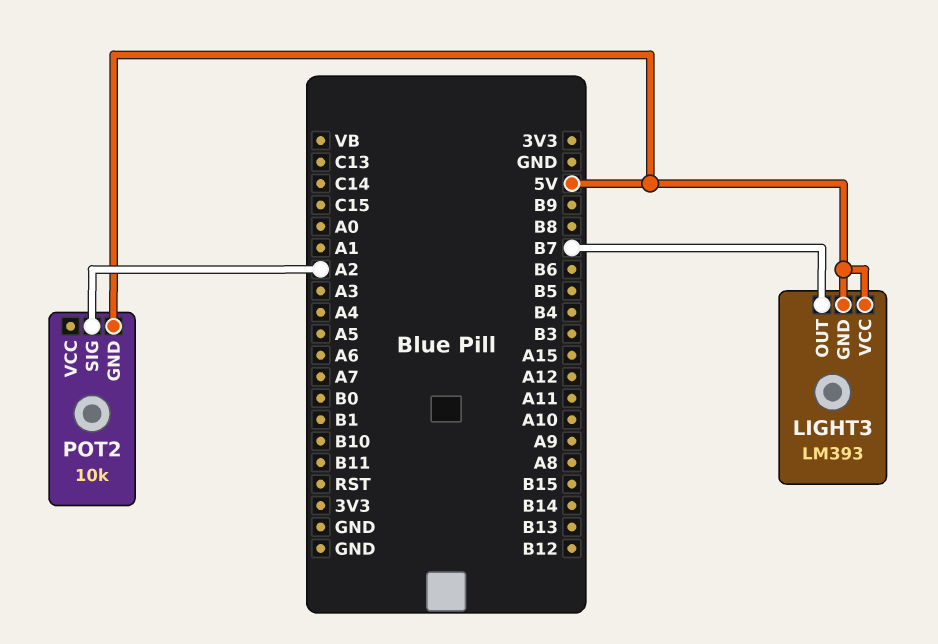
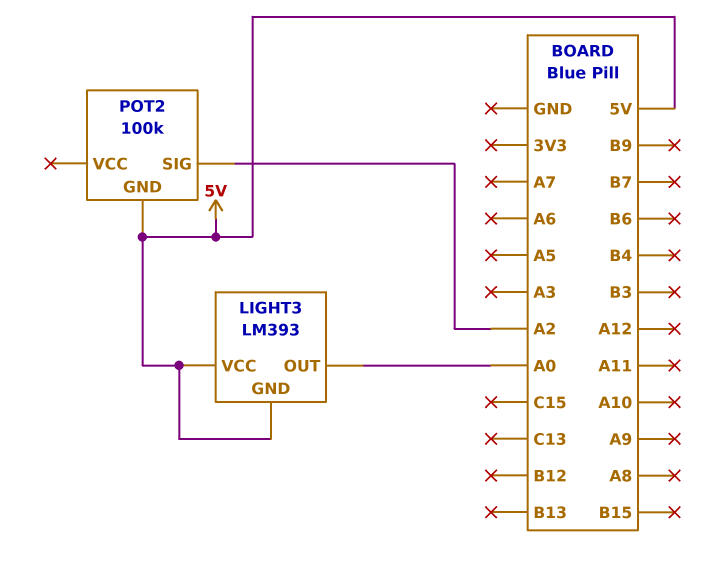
LIGHT3 pin OUT: B7 -> A0
POT2: 10k -> 100k

